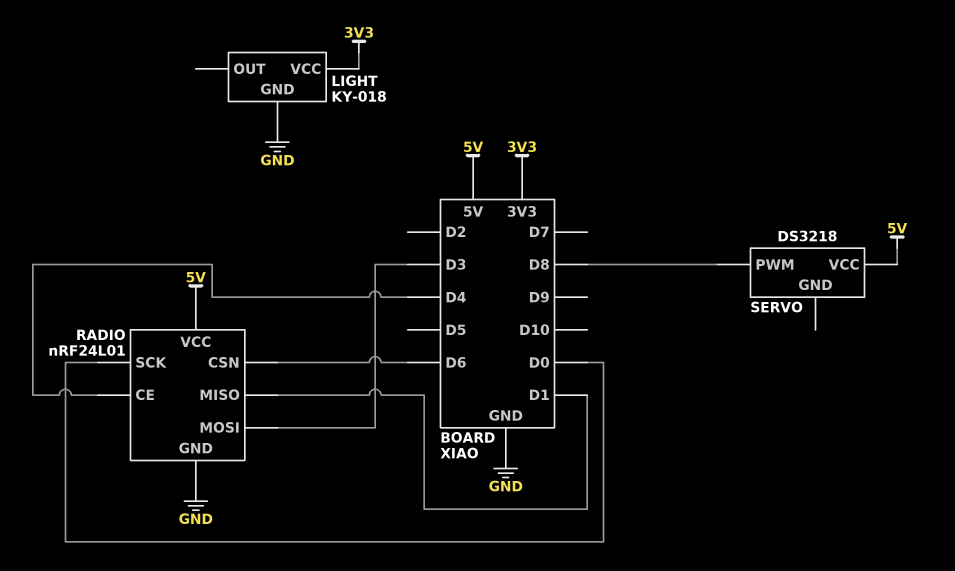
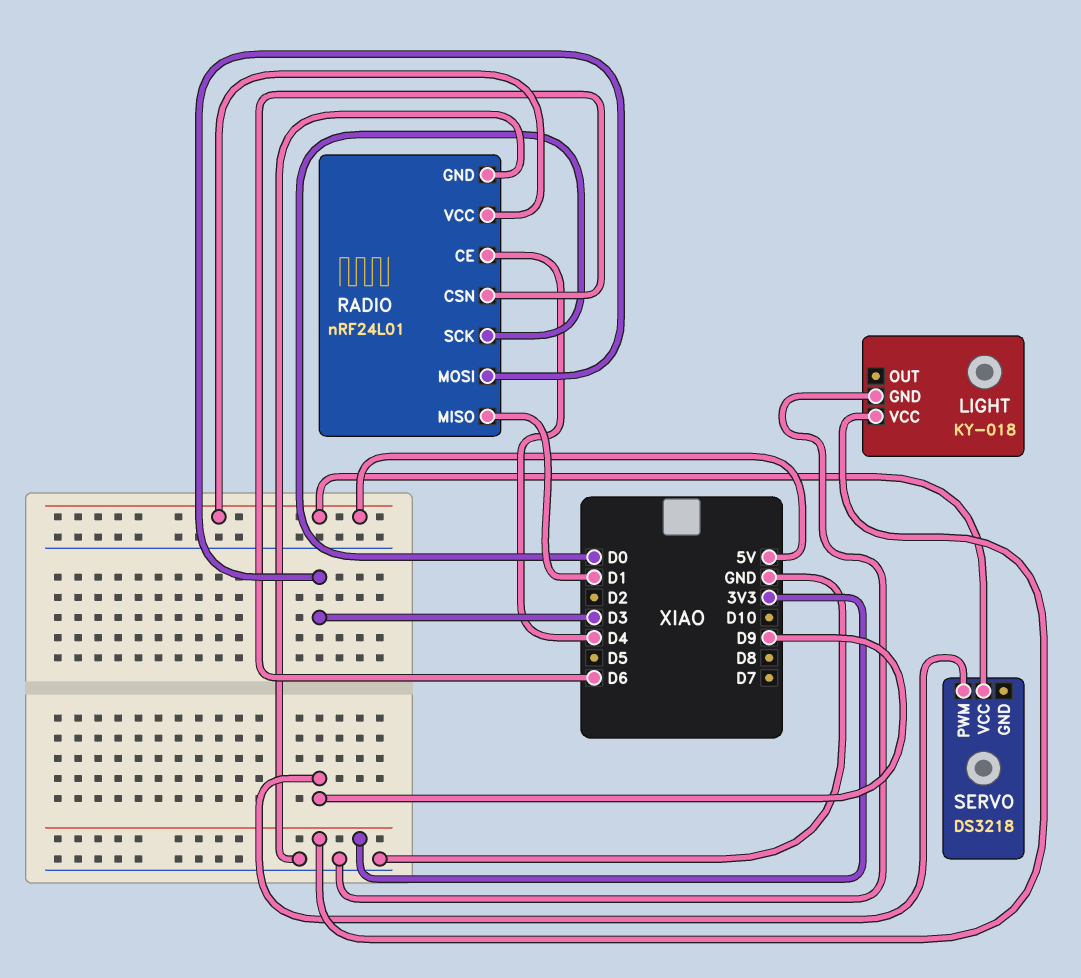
SERVO pin PWM: D8 -> D9

